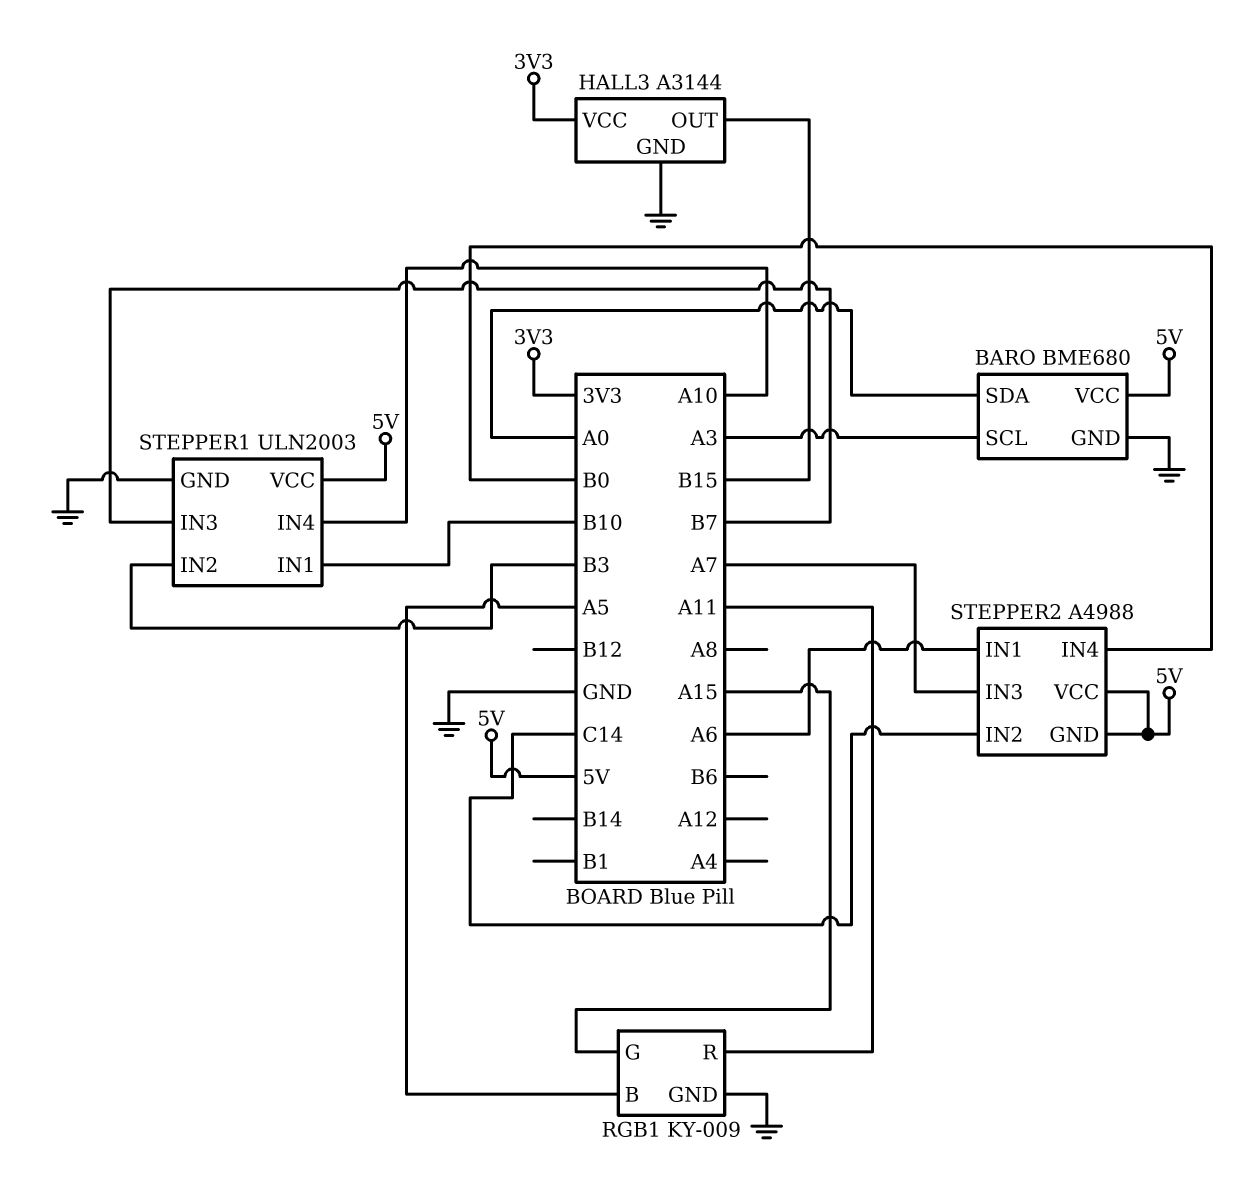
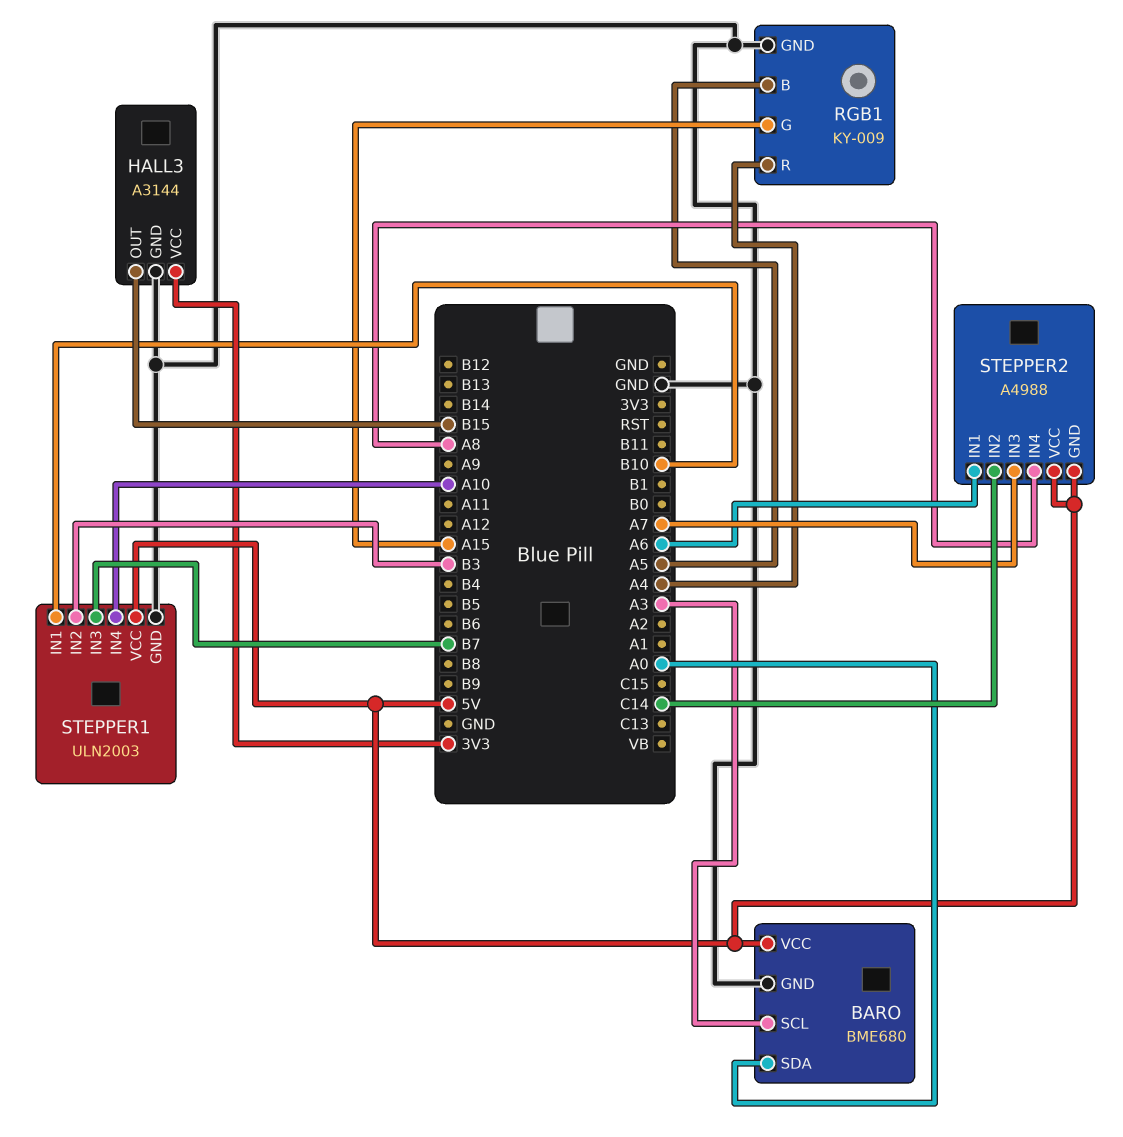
RGB1 pin R: A11 -> A4
STEPPER2 pin IN4: B0 -> A8

